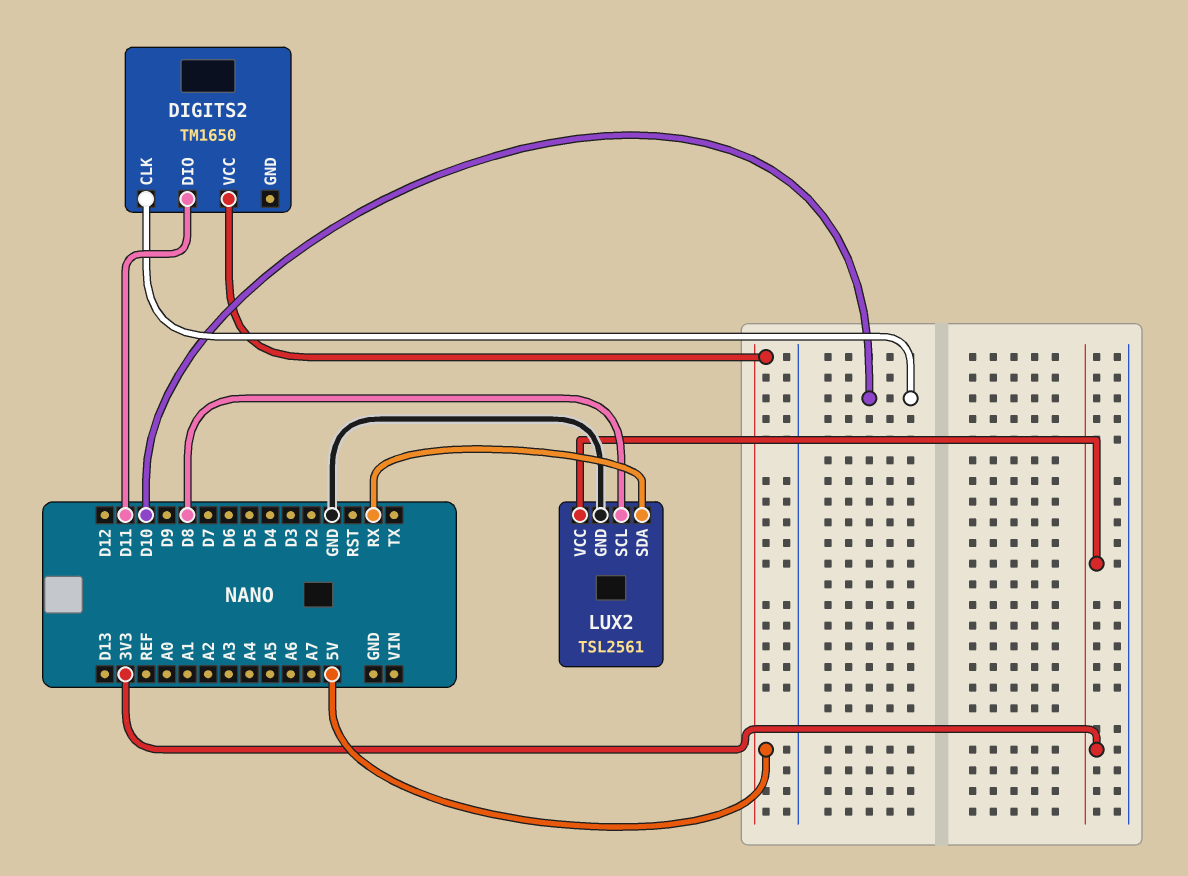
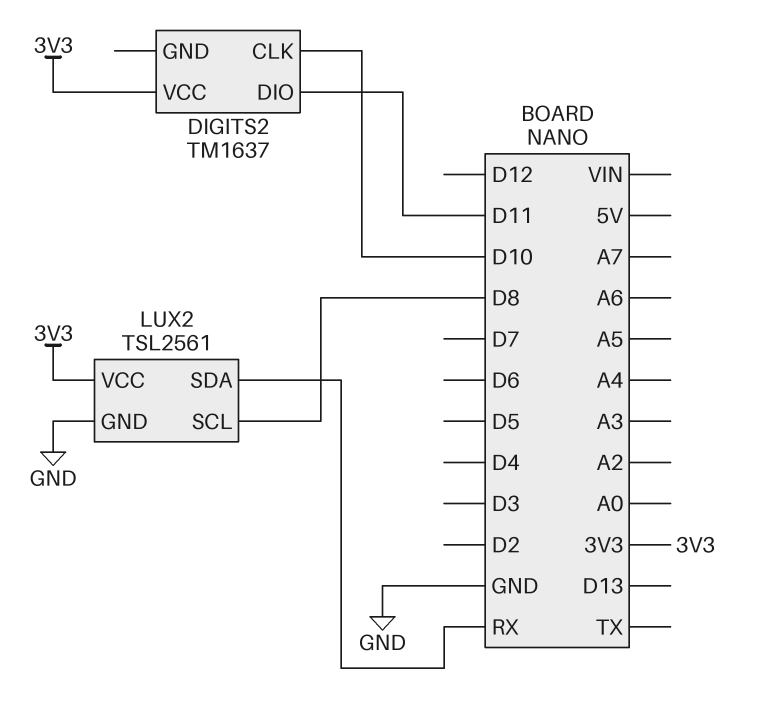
DIGITS2: TM1650 -> TM1637
DIGITS2 pin VCC: 5V -> 3V3

